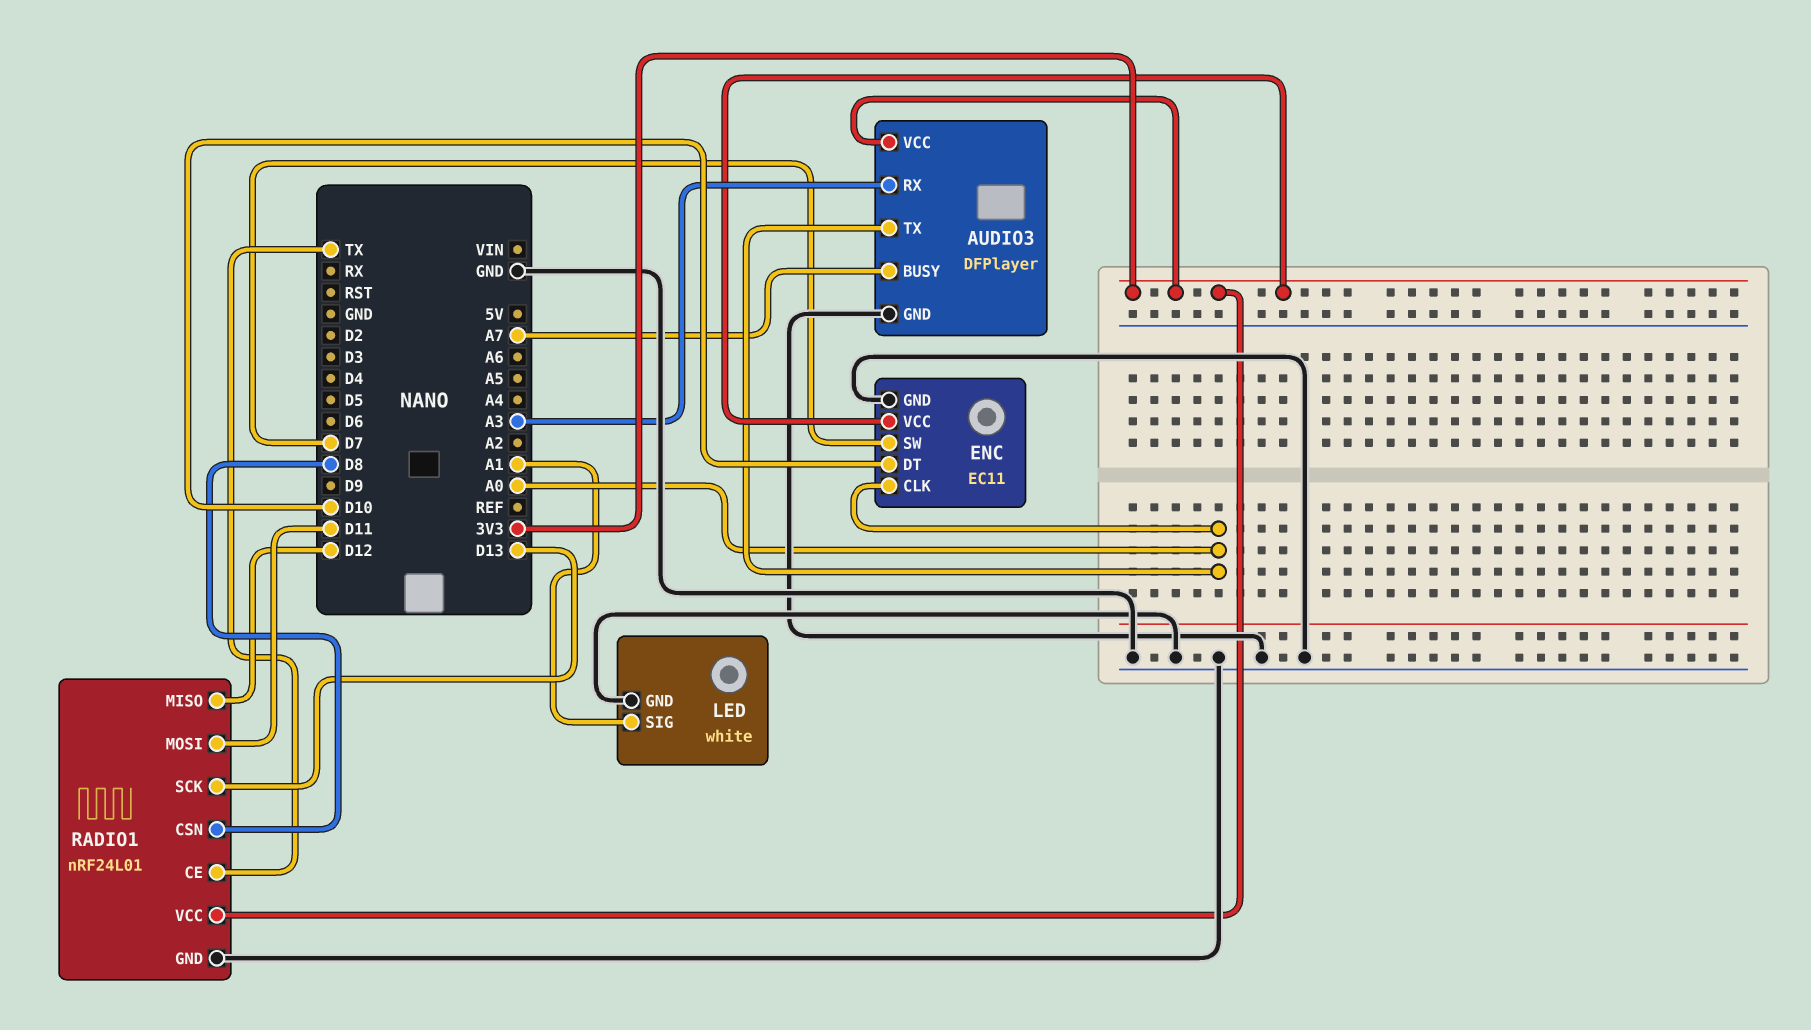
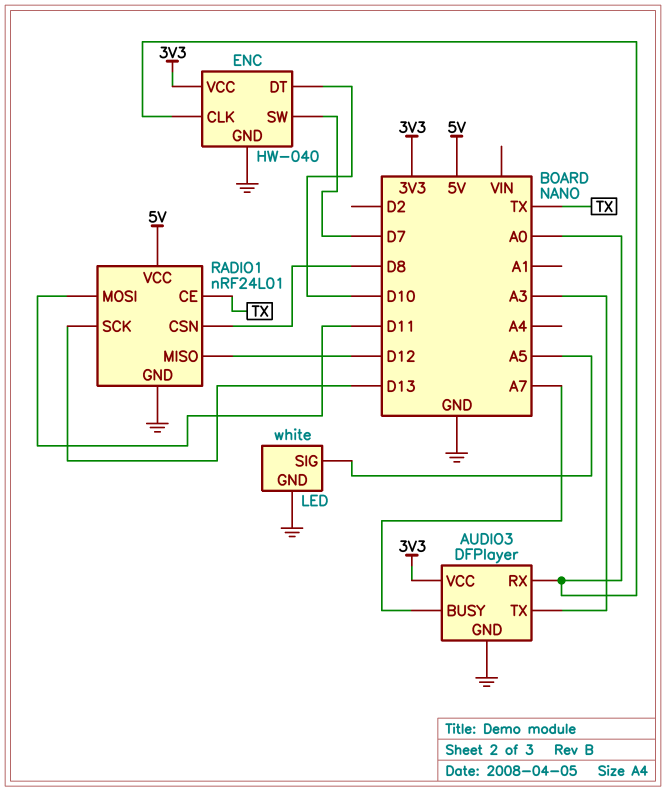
AUDIO3 pin RX: A3 -> A0
AUDIO3 pin TX: A0 -> A3
ENC: EC11 -> HW-040
LED pin SIG: A1 -> A5
RADIO1 pin VCC: 3V3 -> 5V

